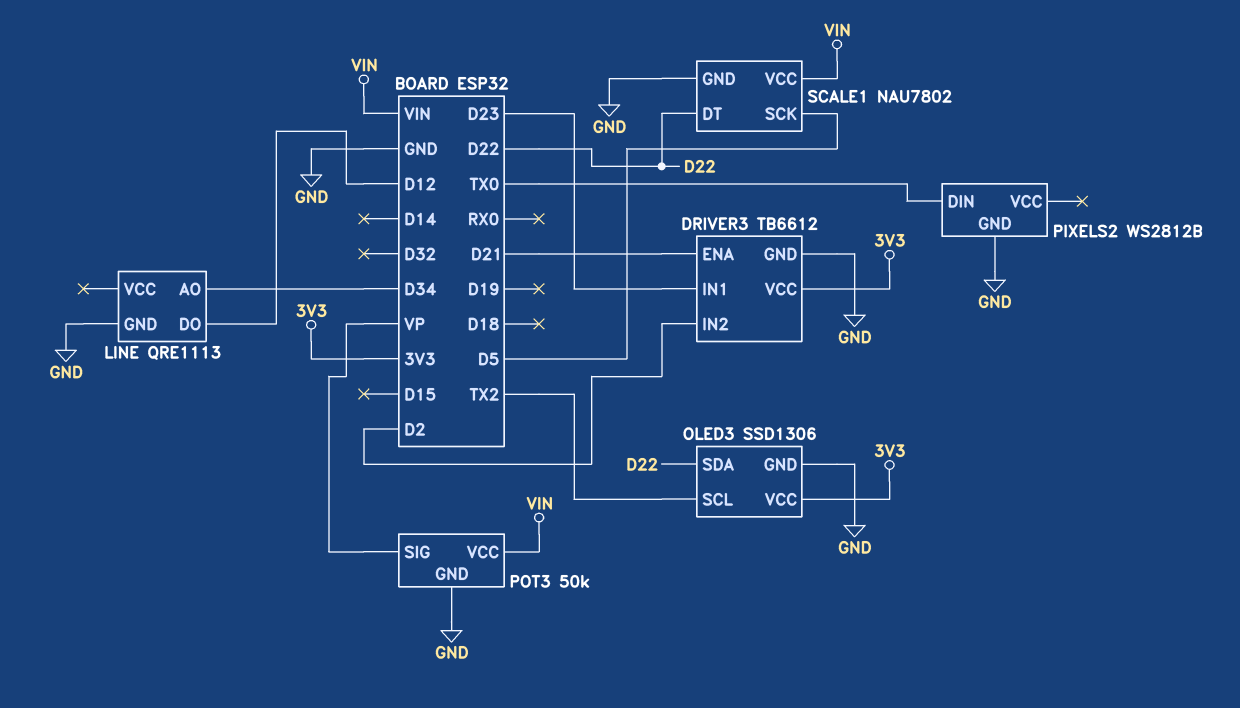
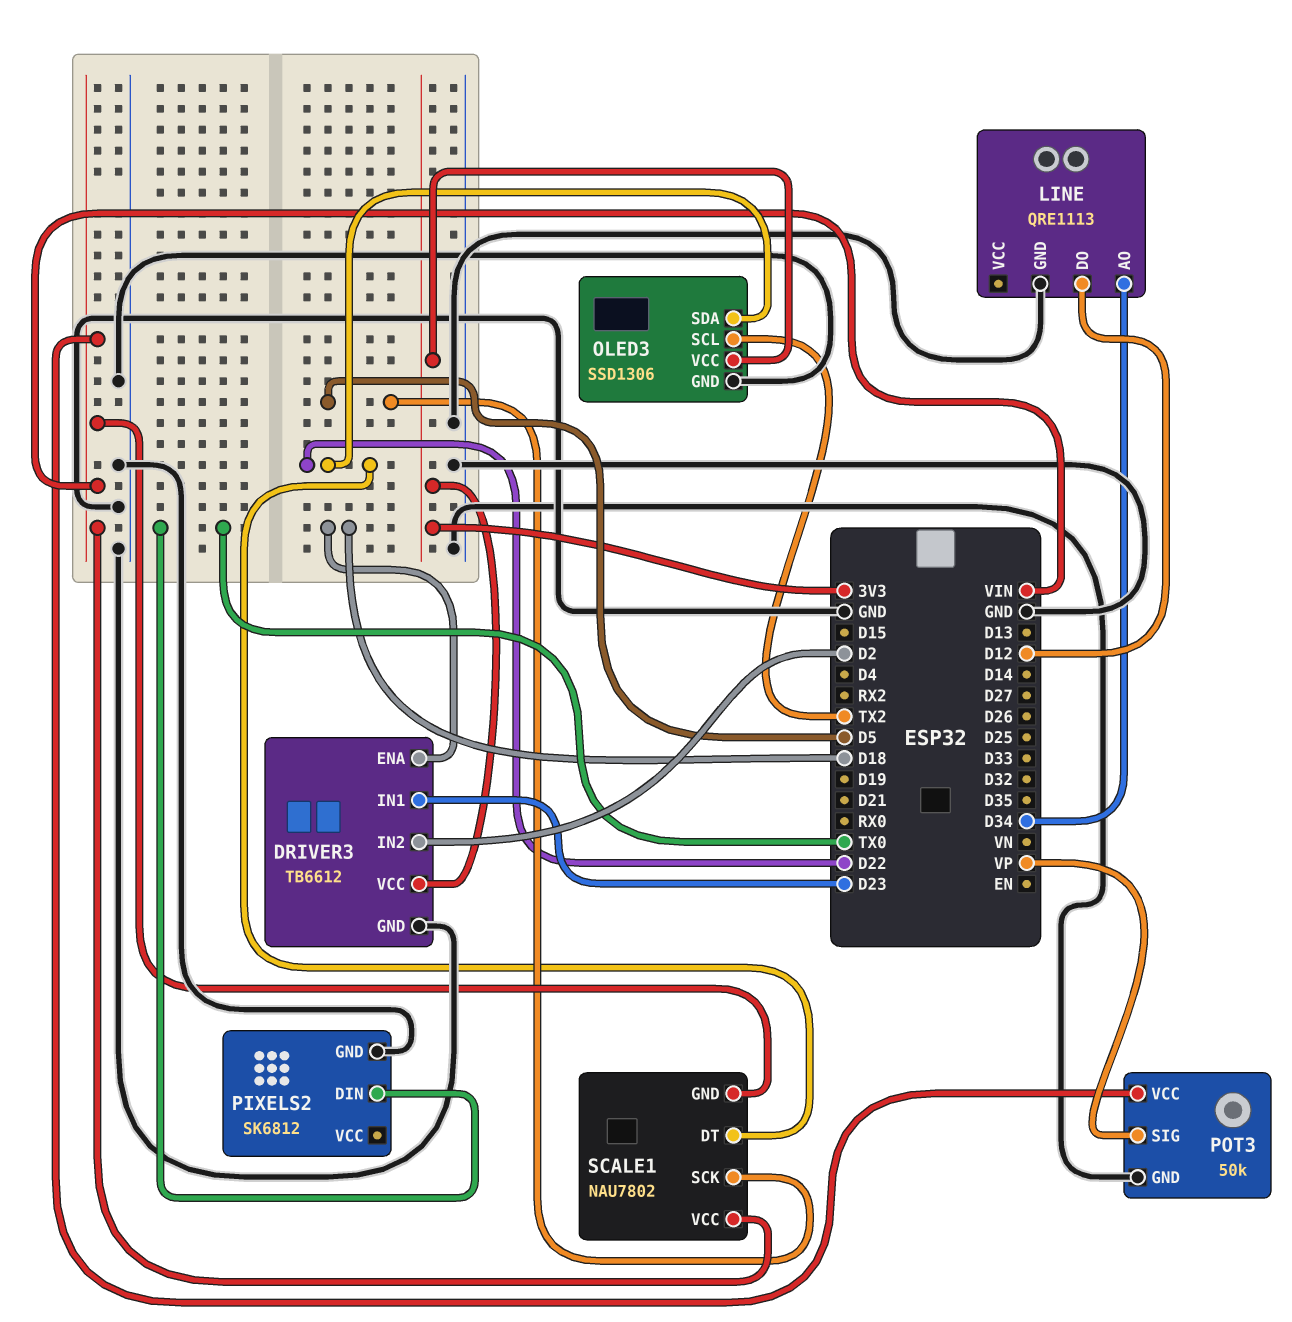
DRIVER3 pin ENA: D21 -> D18
PIXELS2: WS2812B -> SK6812
SCALE1 pin GND: GND -> VIN

